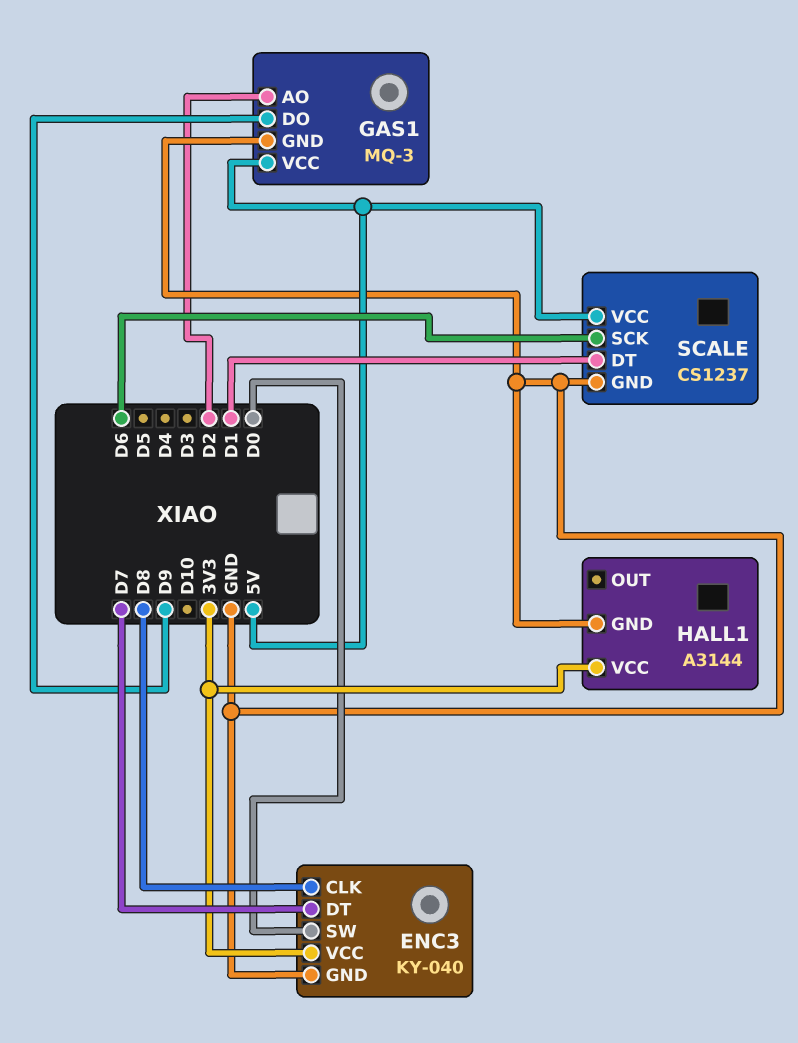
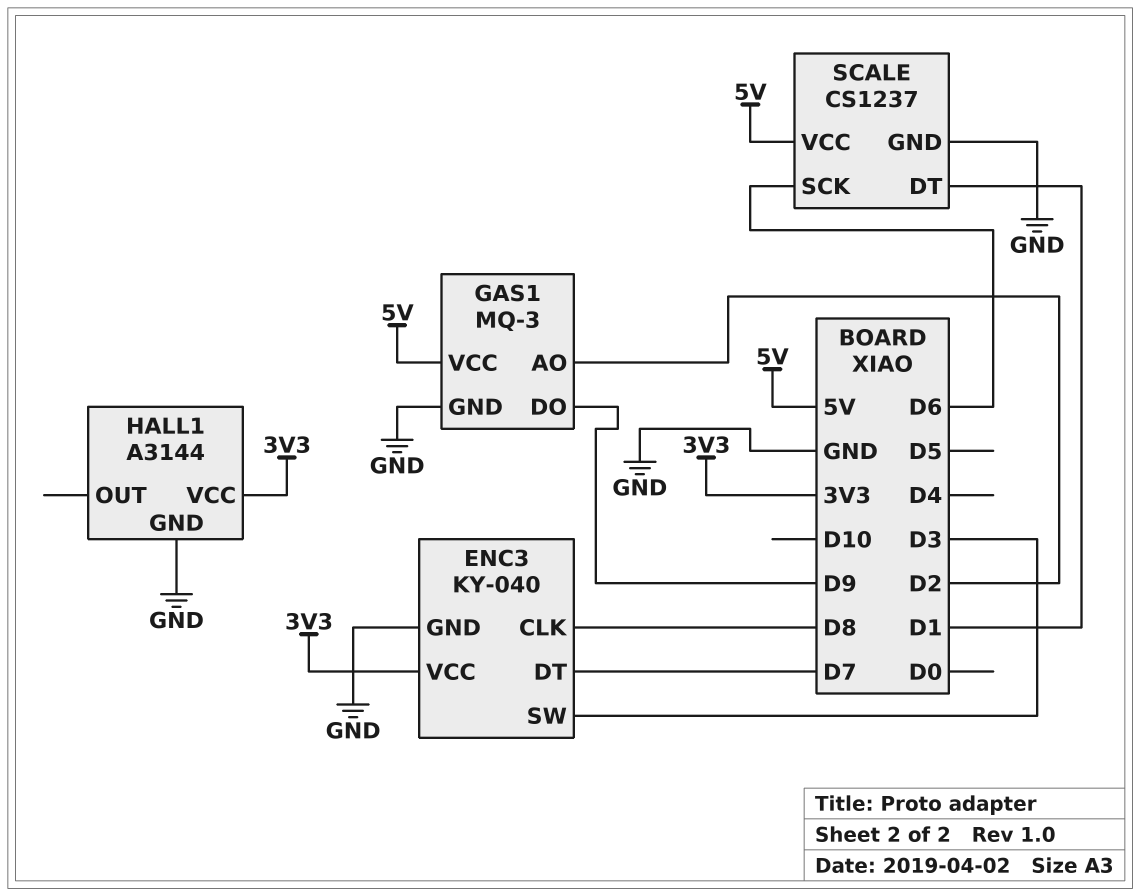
ENC3 pin SW: D0 -> D3

